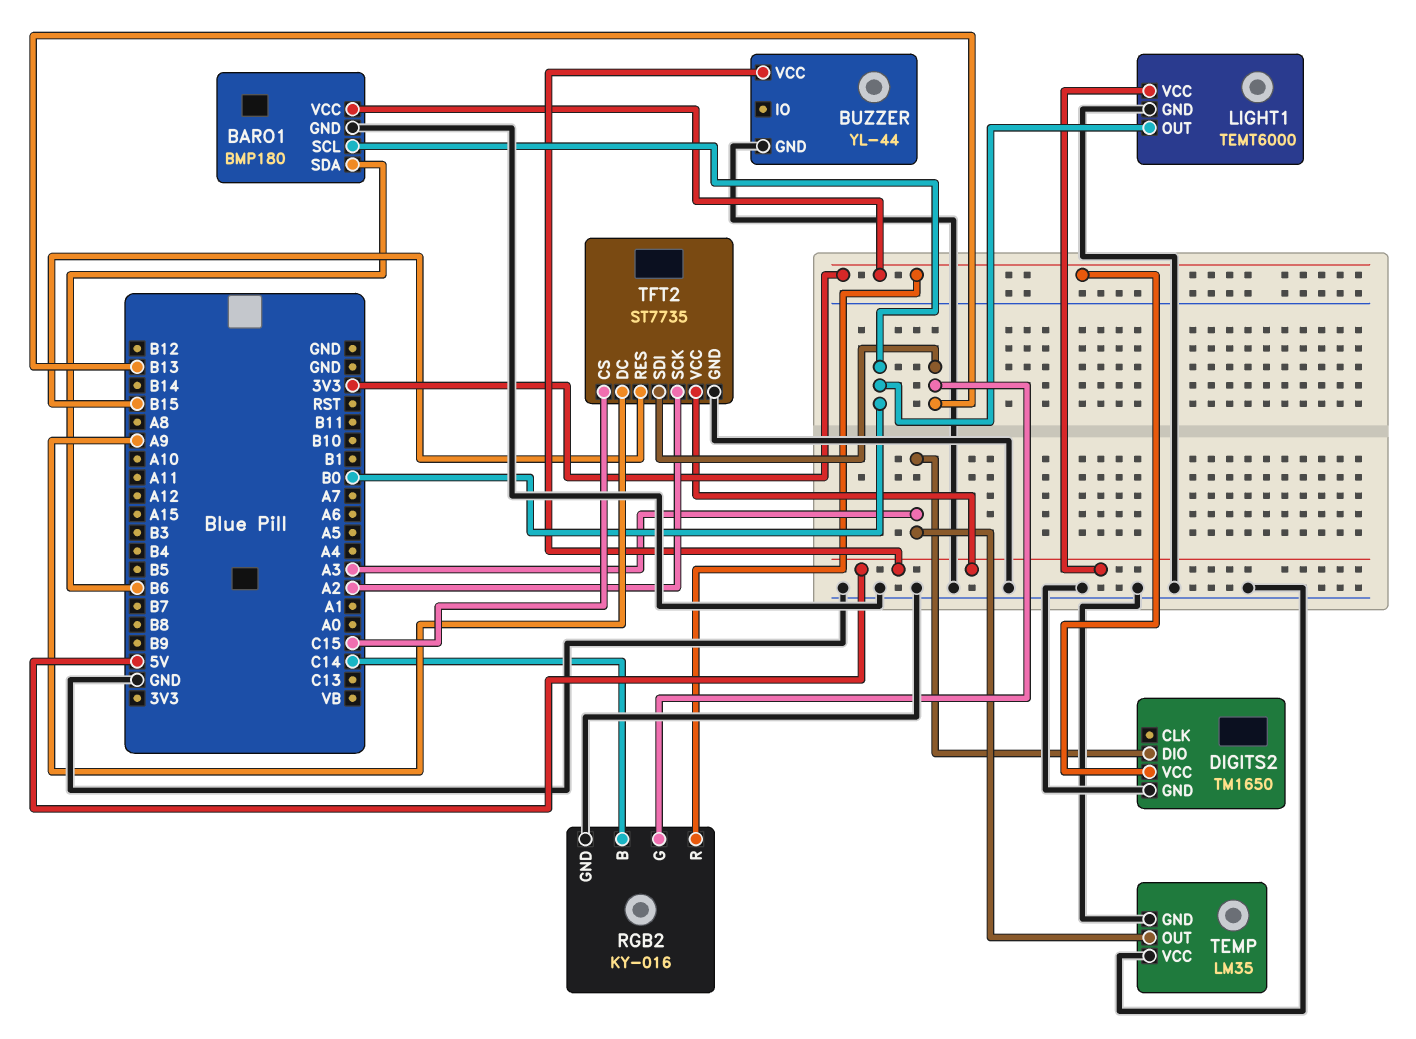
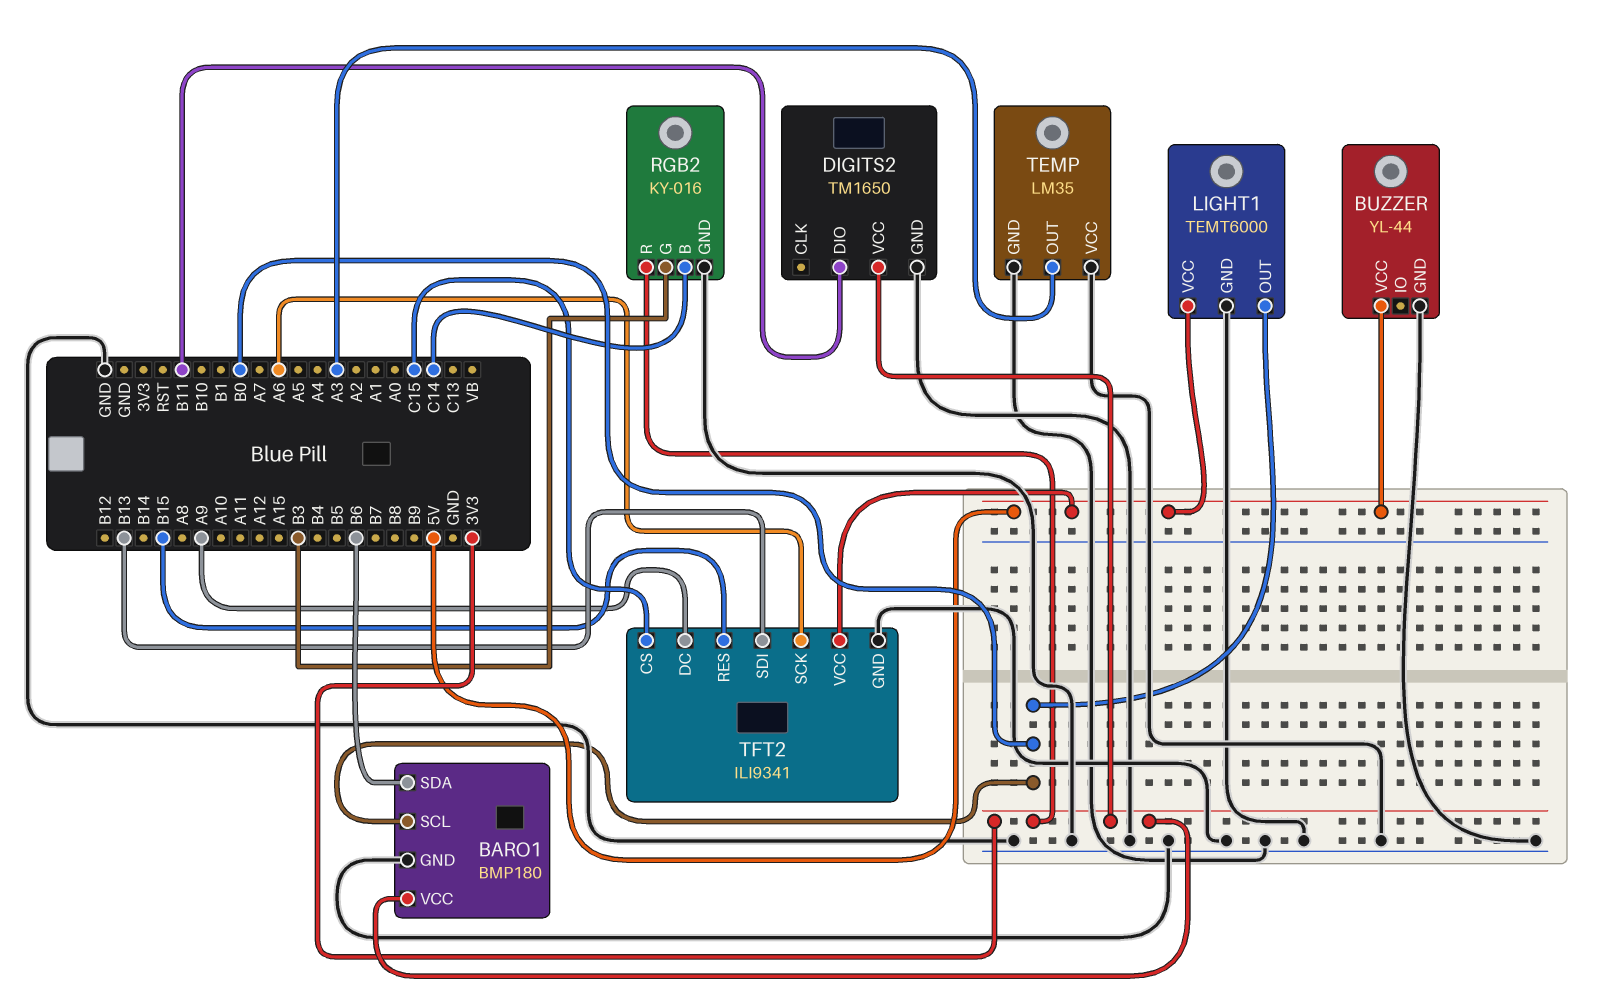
DIGITS2 pin DIO: A3 -> B11
RGB2 pin G: B13 -> B3
TFT2: ST7735 -> ILI9341
TFT2 pin SCK: A2 -> A6

